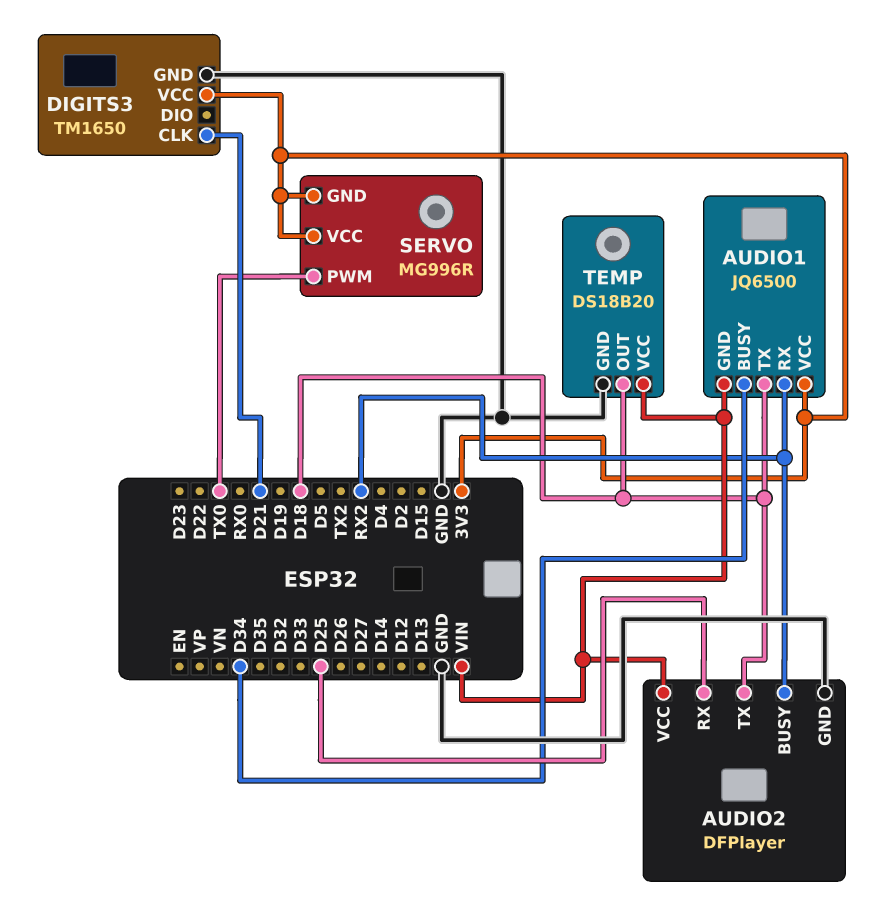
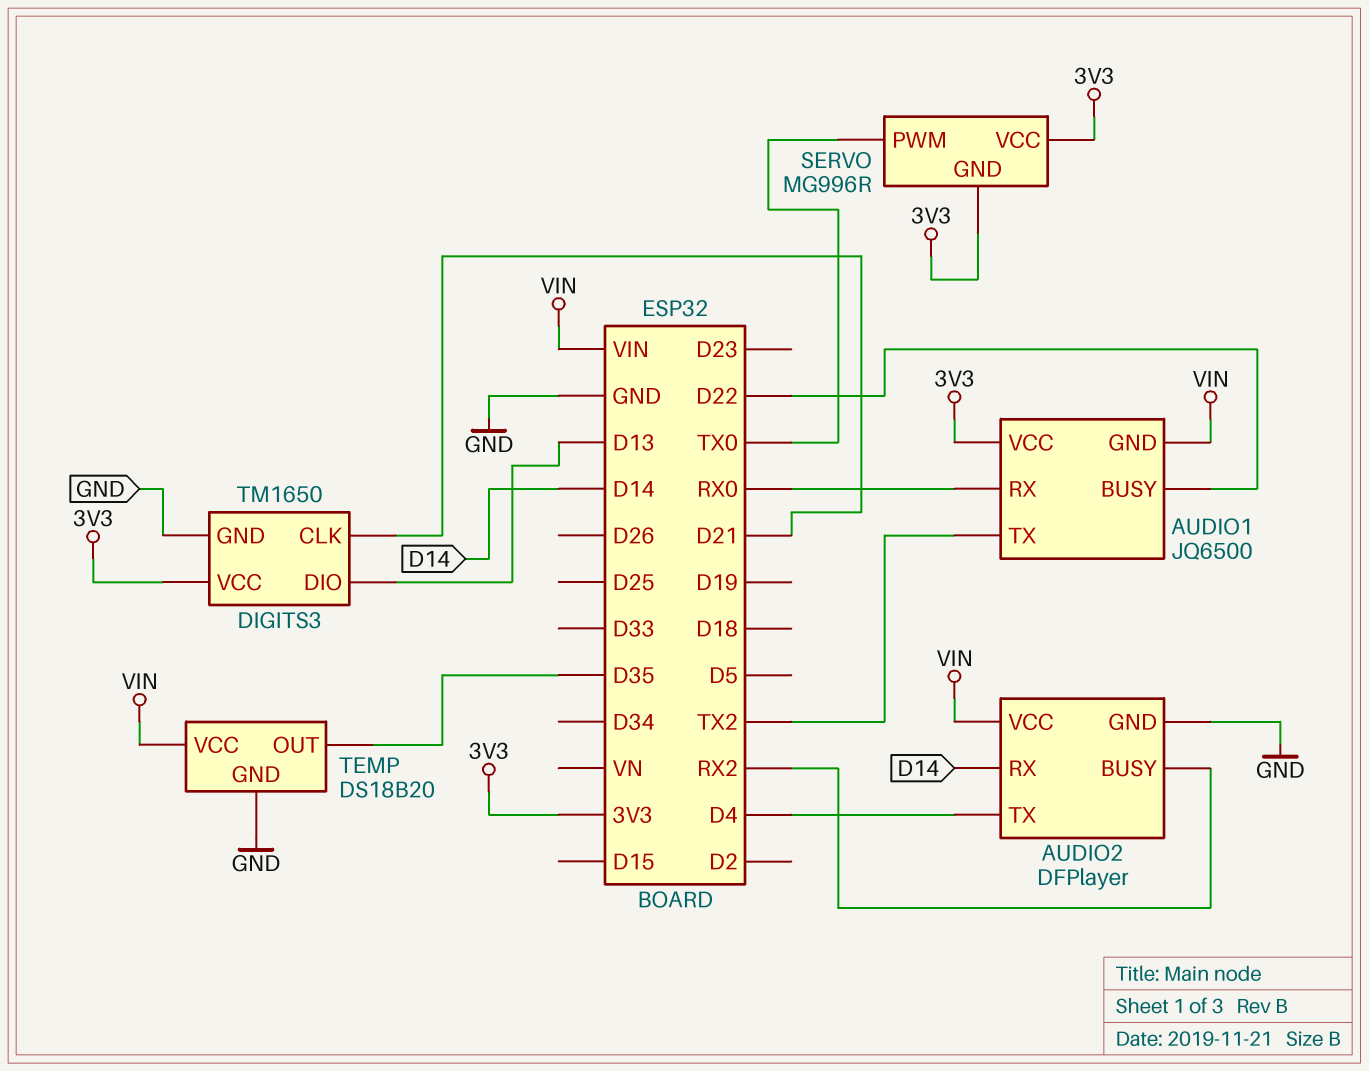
AUDIO1 pin BUSY: D34 -> D22
AUDIO1 pin RX: RX2 -> RX0
AUDIO1 pin TX: D18 -> TX2
AUDIO2 pin RX: D25 -> D14
AUDIO2 pin TX: D18 -> D4
DIGITS3 pin DIO: none -> D13
TEMP pin OUT: D18 -> D35

